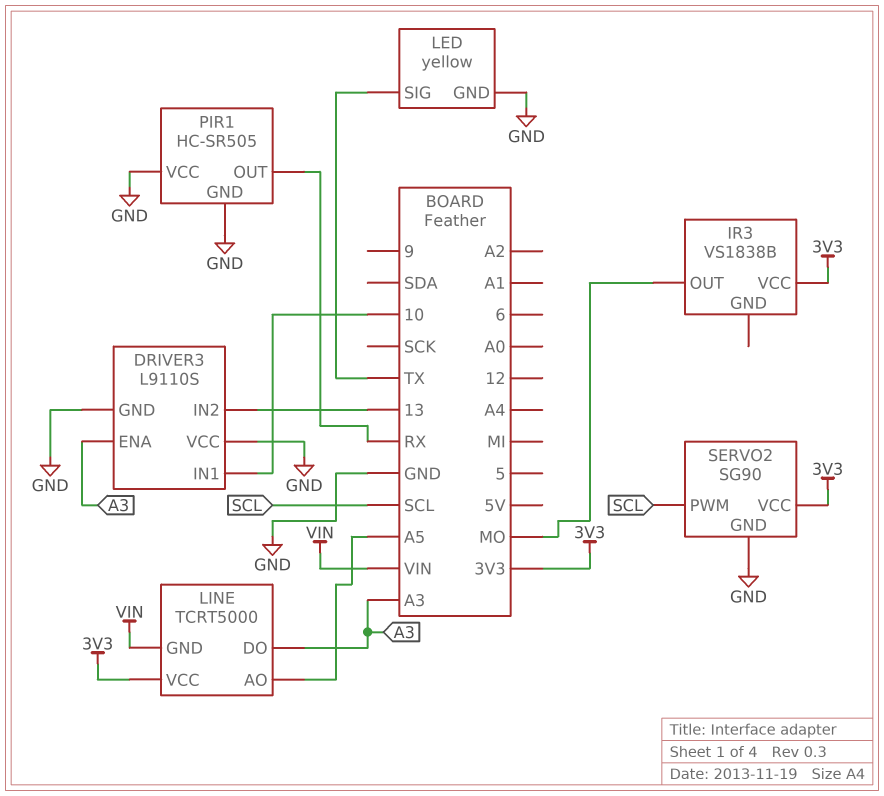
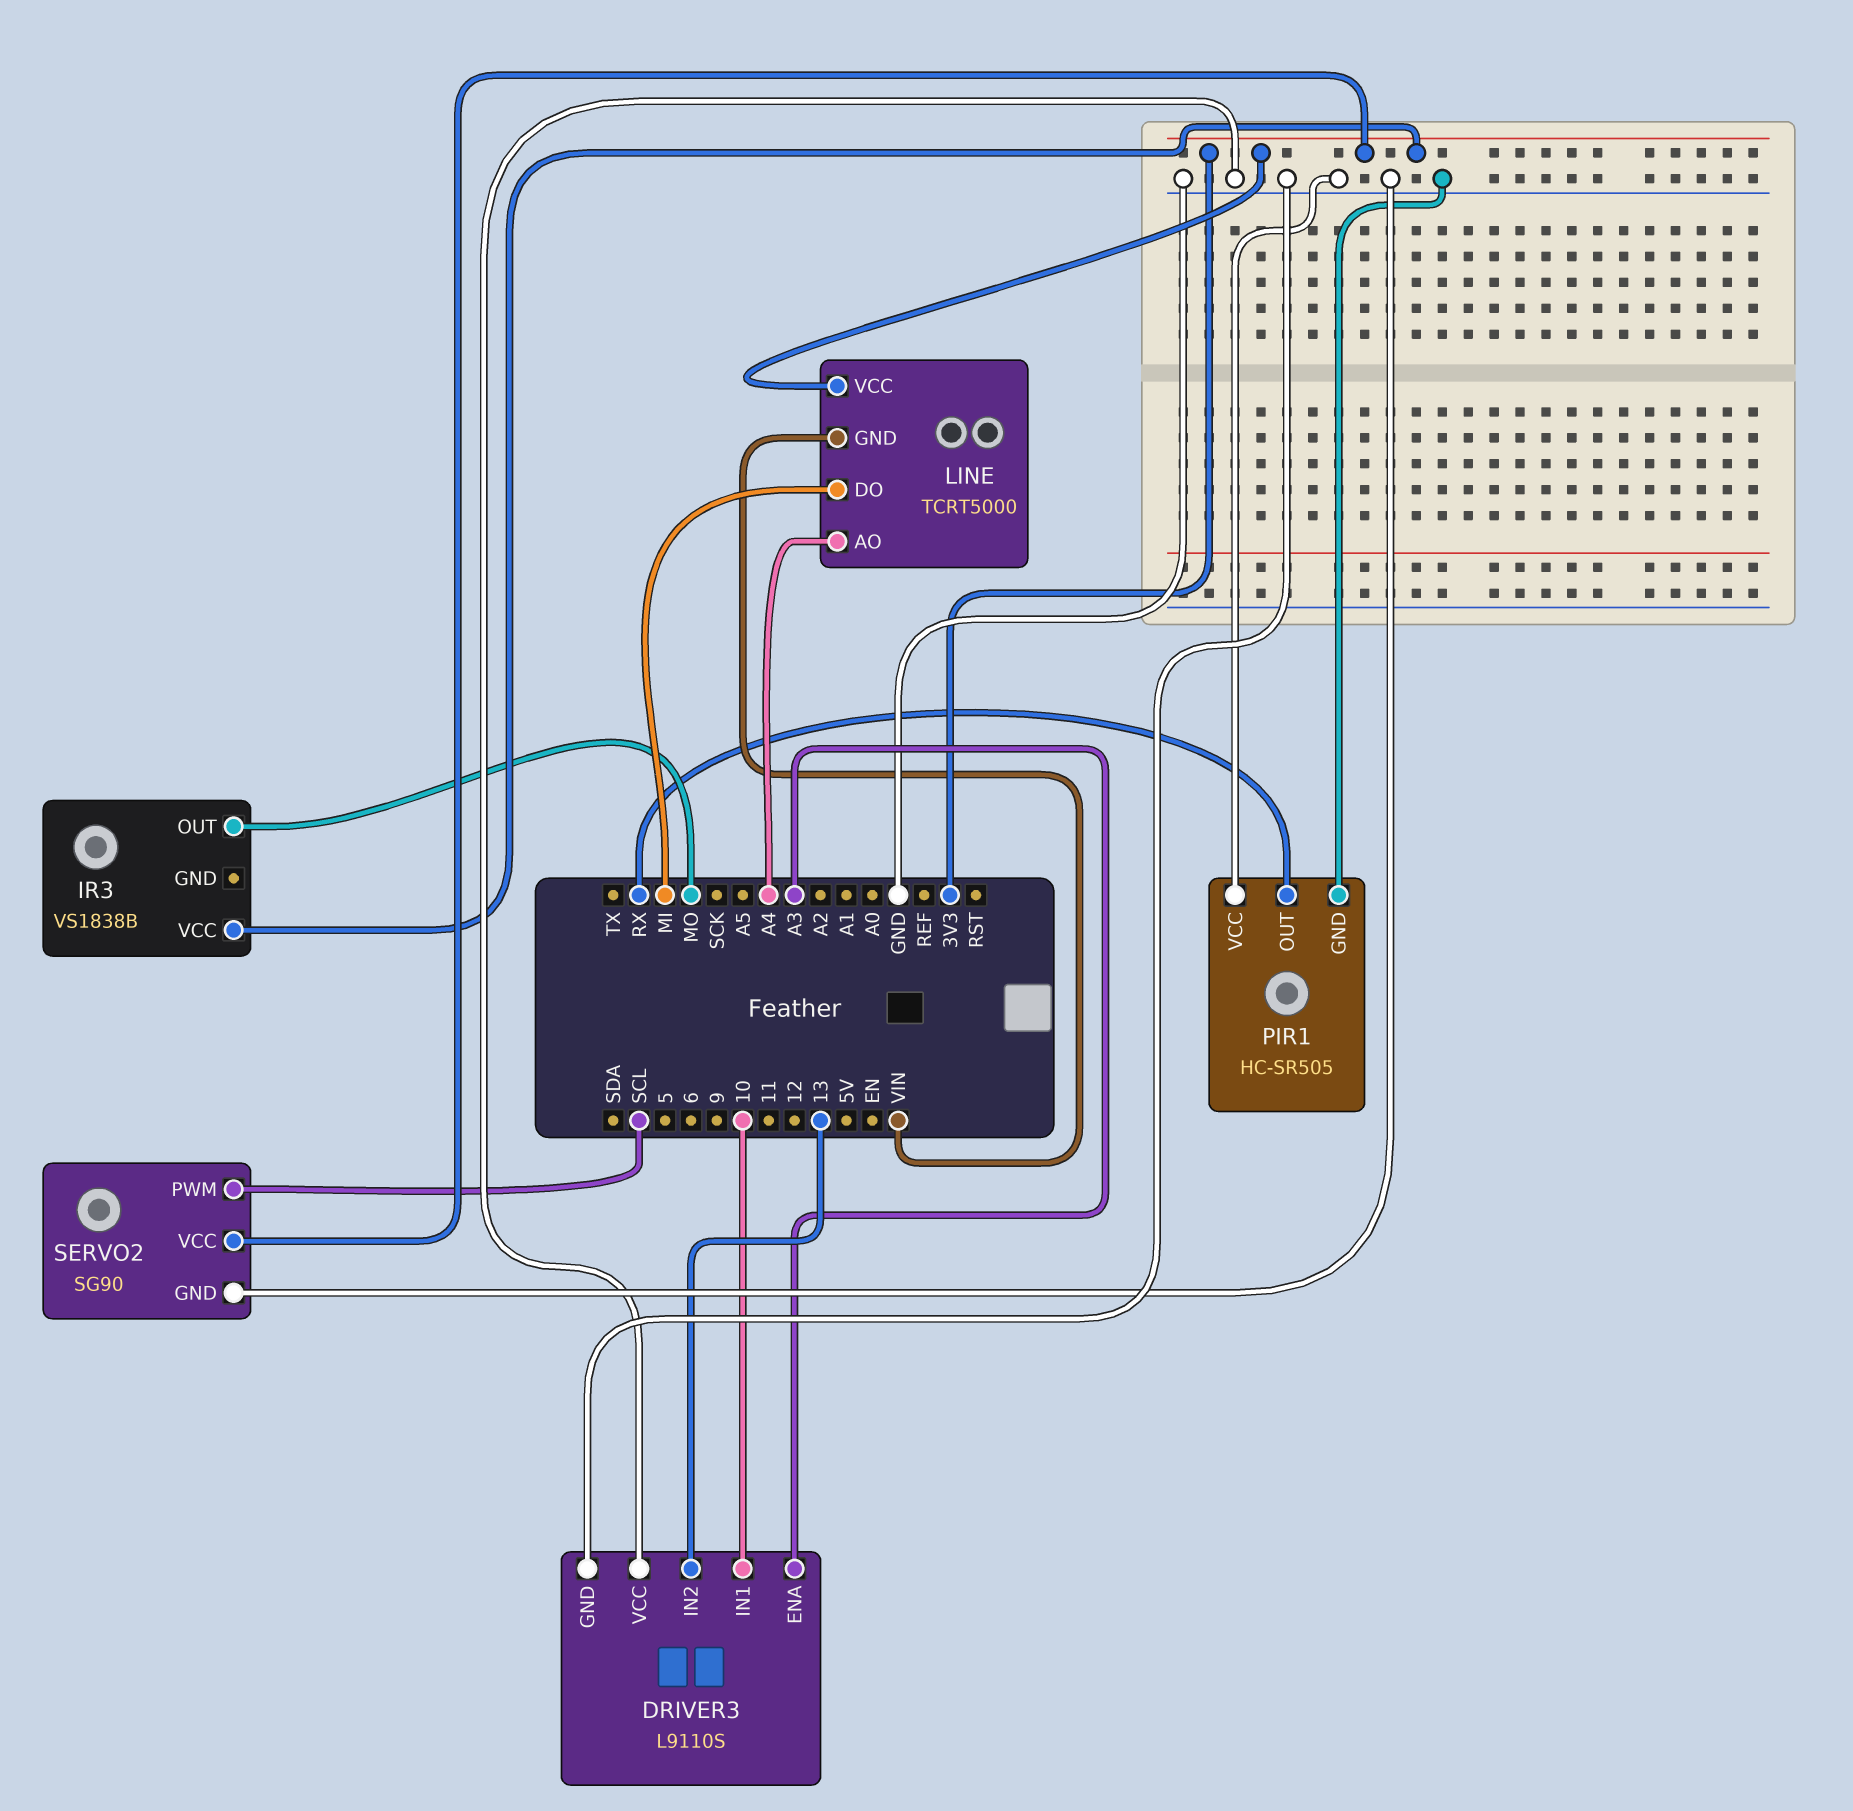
LED: yellow -> none
LED pin GND: GND -> none
LED pin SIG: TX -> none
LINE pin AO: A5 -> A4
LINE pin DO: A3 -> MI

